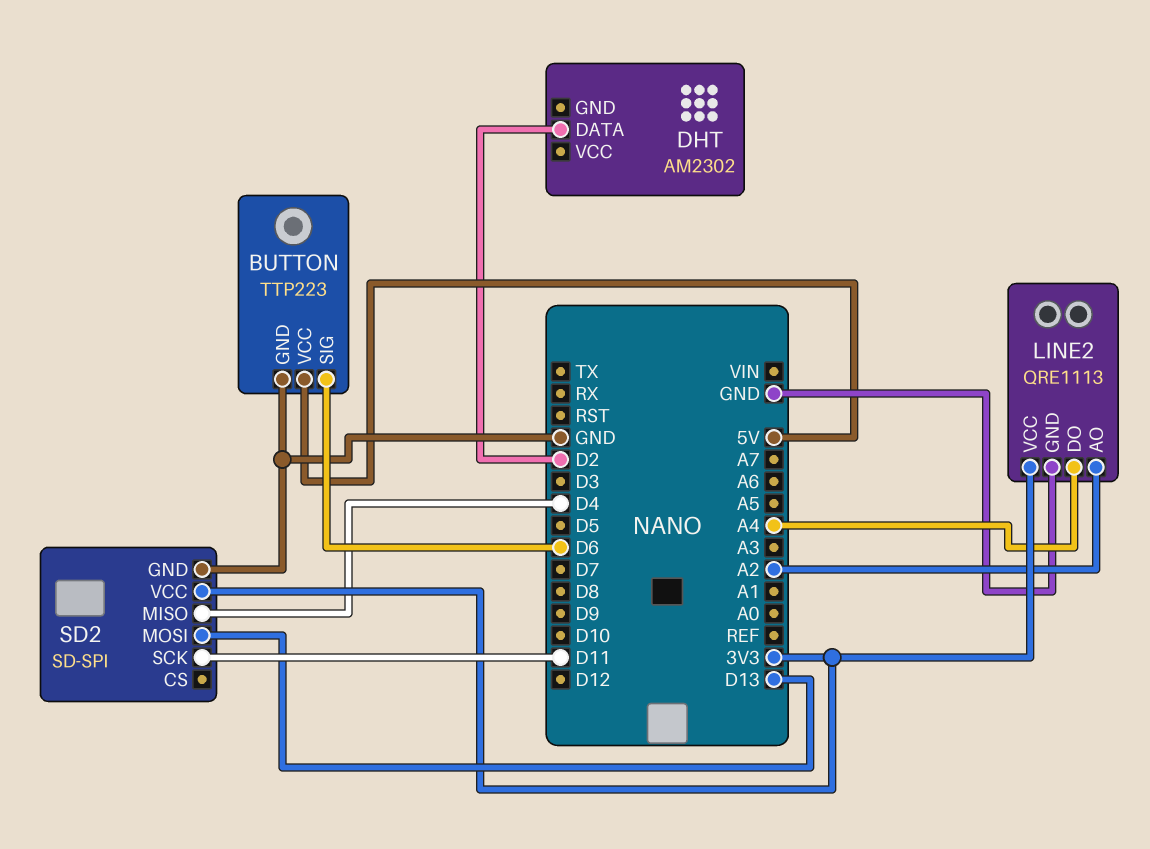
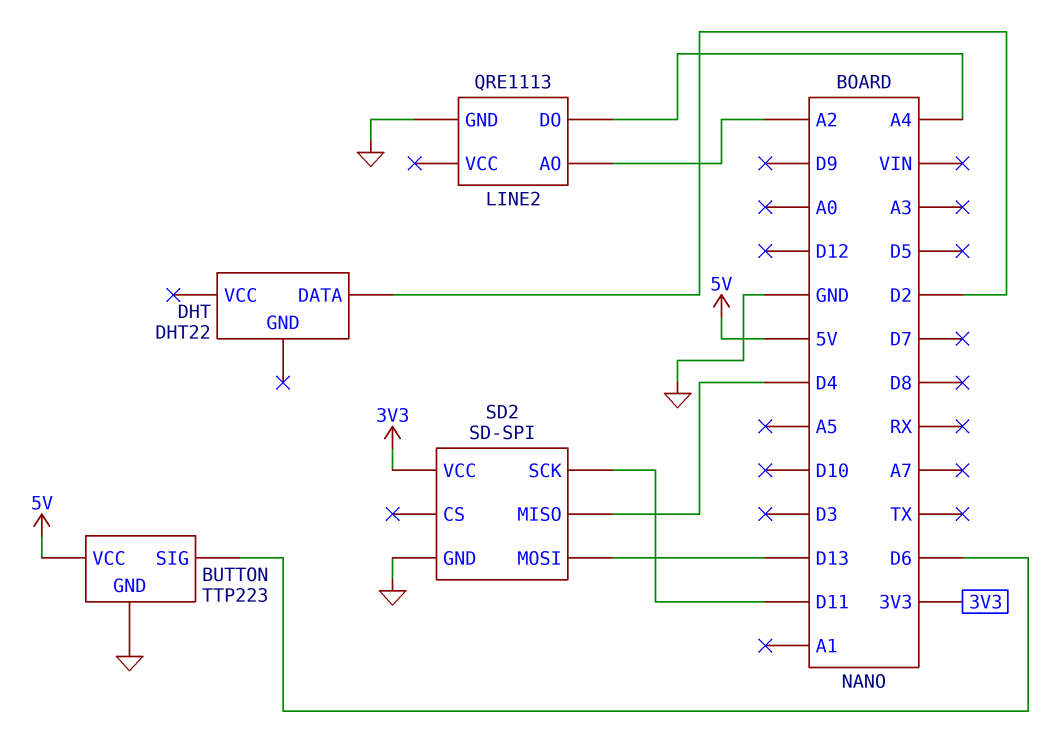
DHT: AM2302 -> DHT22
LINE2 pin VCC: 3V3 -> none

